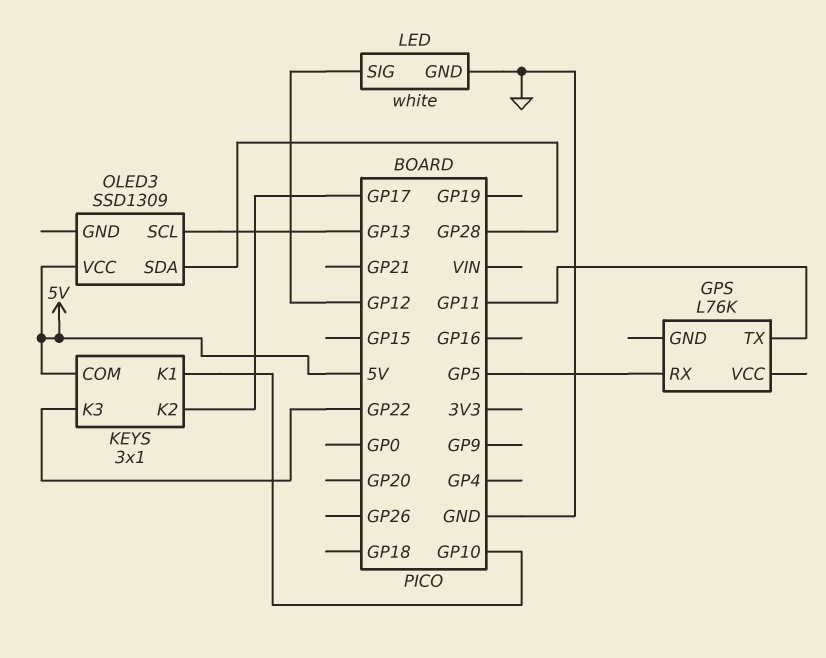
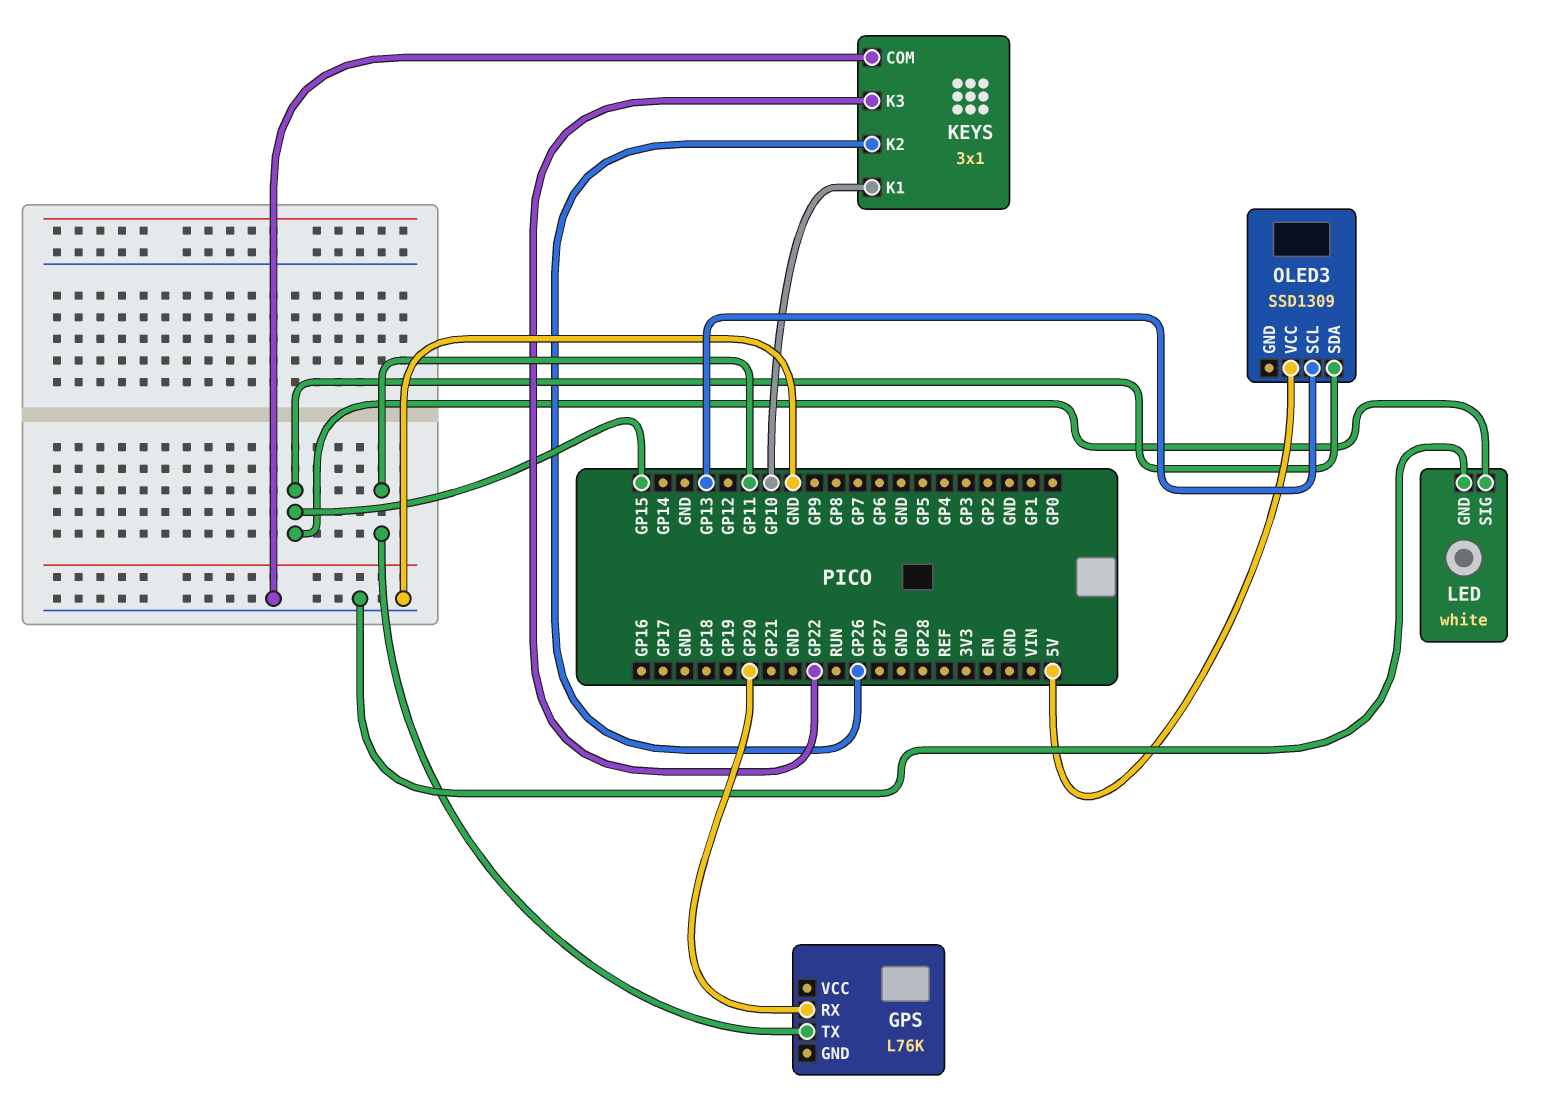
GPS pin RX: GP5 -> GP20
KEYS pin COM: 5V -> GND
KEYS pin K2: GP17 -> GP26
LED pin SIG: GP12 -> GP15
OLED3 pin SDA: GP28 -> GP15

